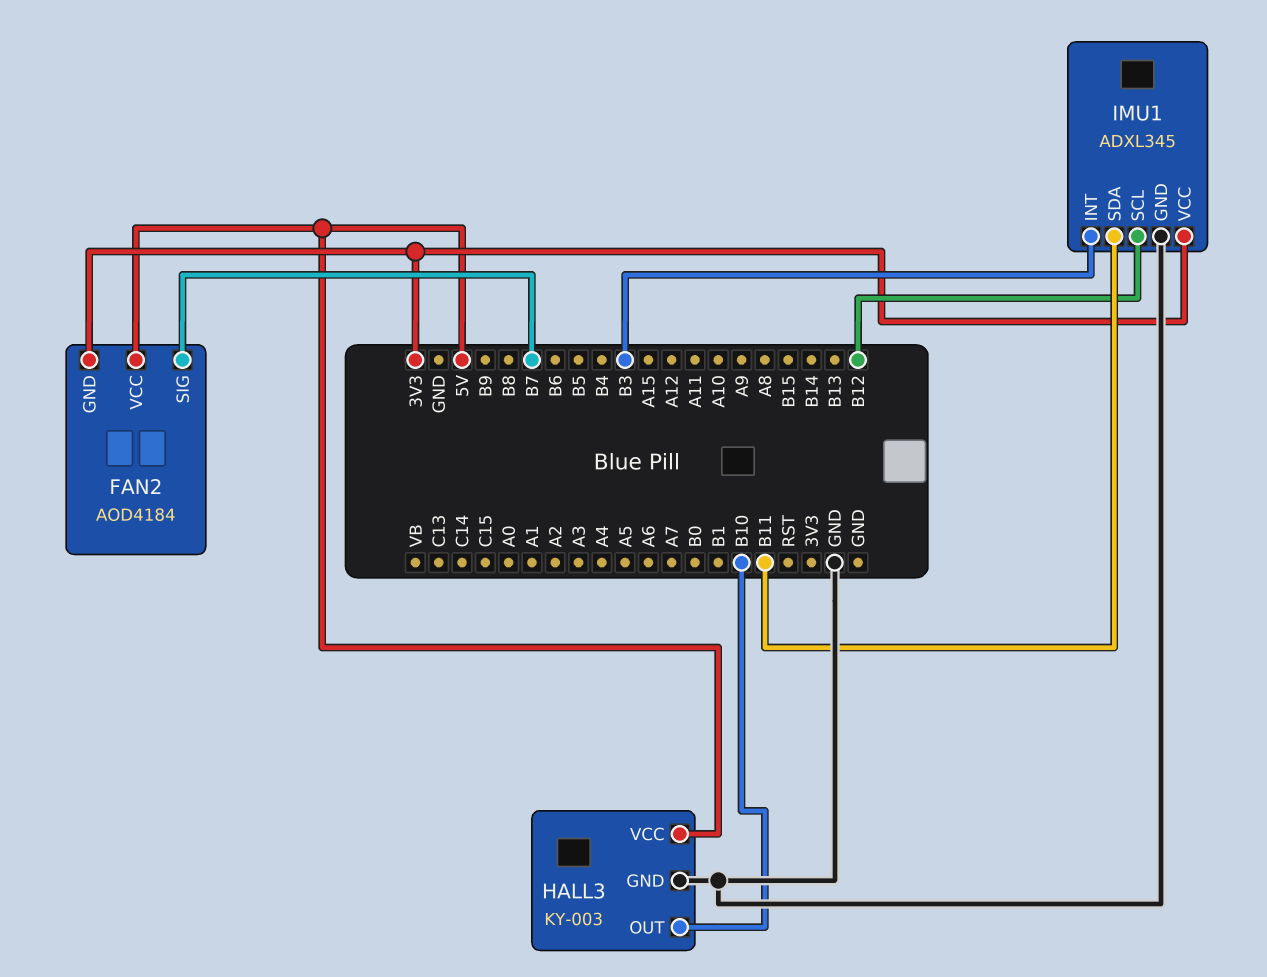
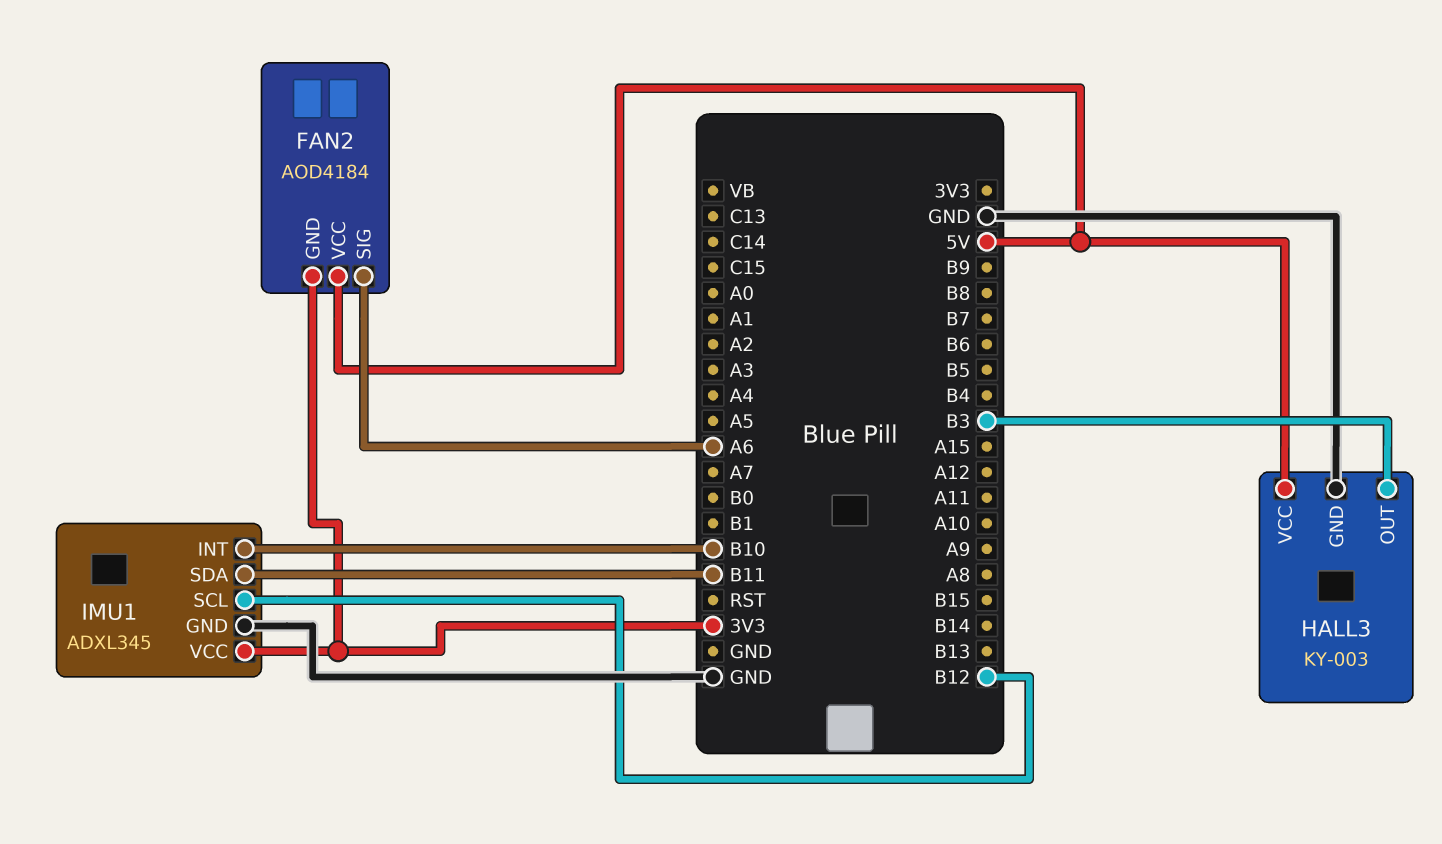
FAN2 pin SIG: B7 -> A6
HALL3 pin OUT: B10 -> B3
IMU1 pin INT: B3 -> B10

